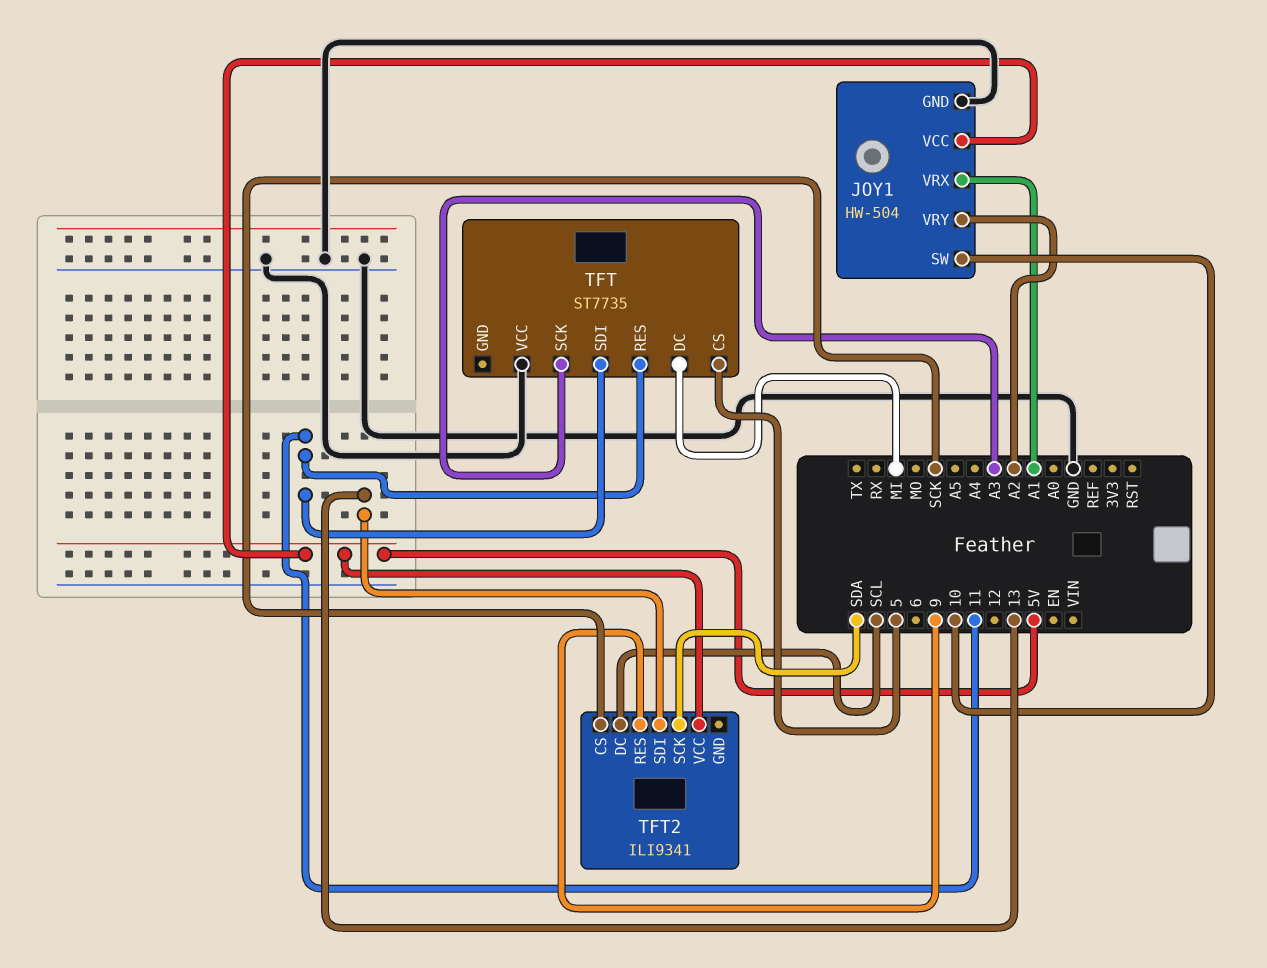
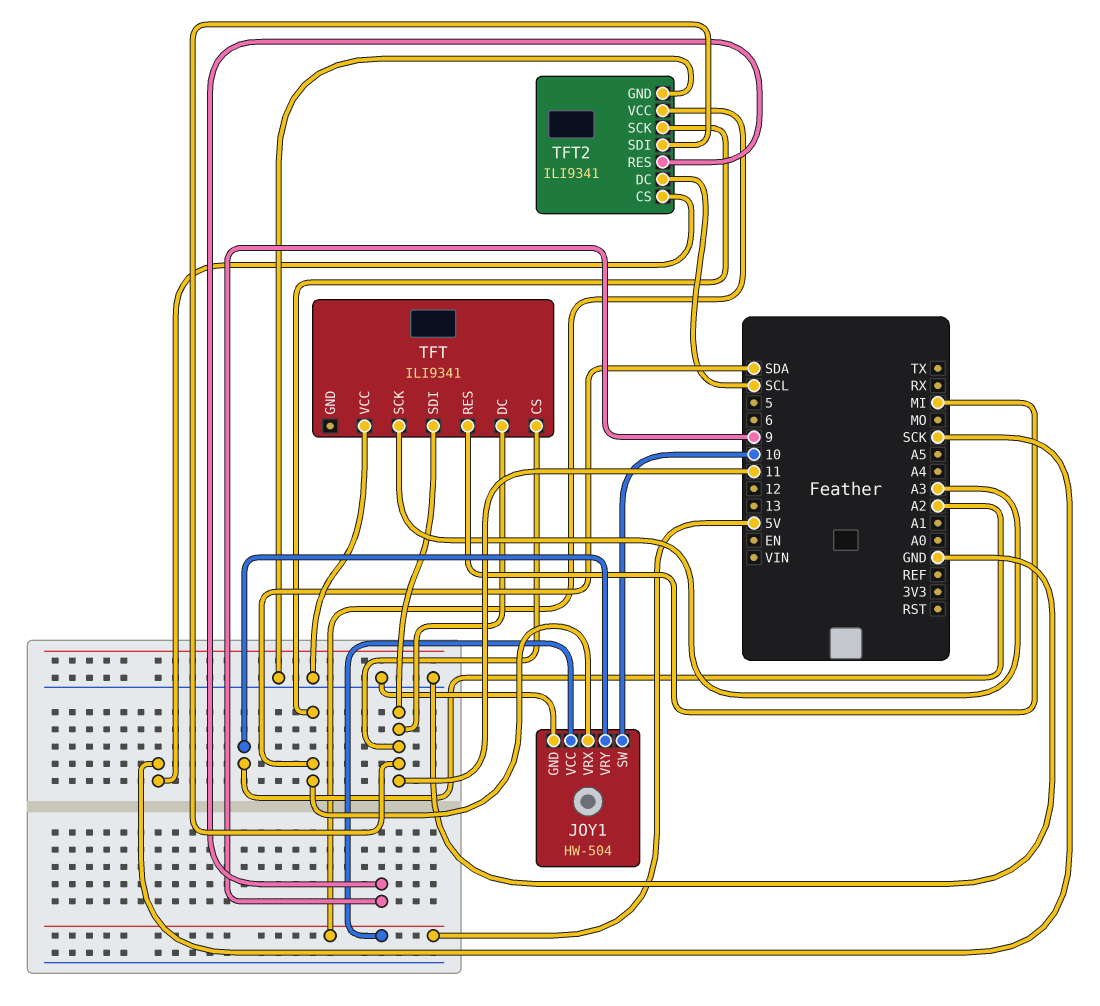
JOY1 pin VRX: A1 -> SDA
TFT: ST7735 -> ILI9341
TFT pin CS: 5 -> 11
TFT pin DC: MI -> 11
TFT pin RES: 11 -> MI
TFT2 pin GND: none -> GND
TFT2 pin SDI: 13 -> 11

